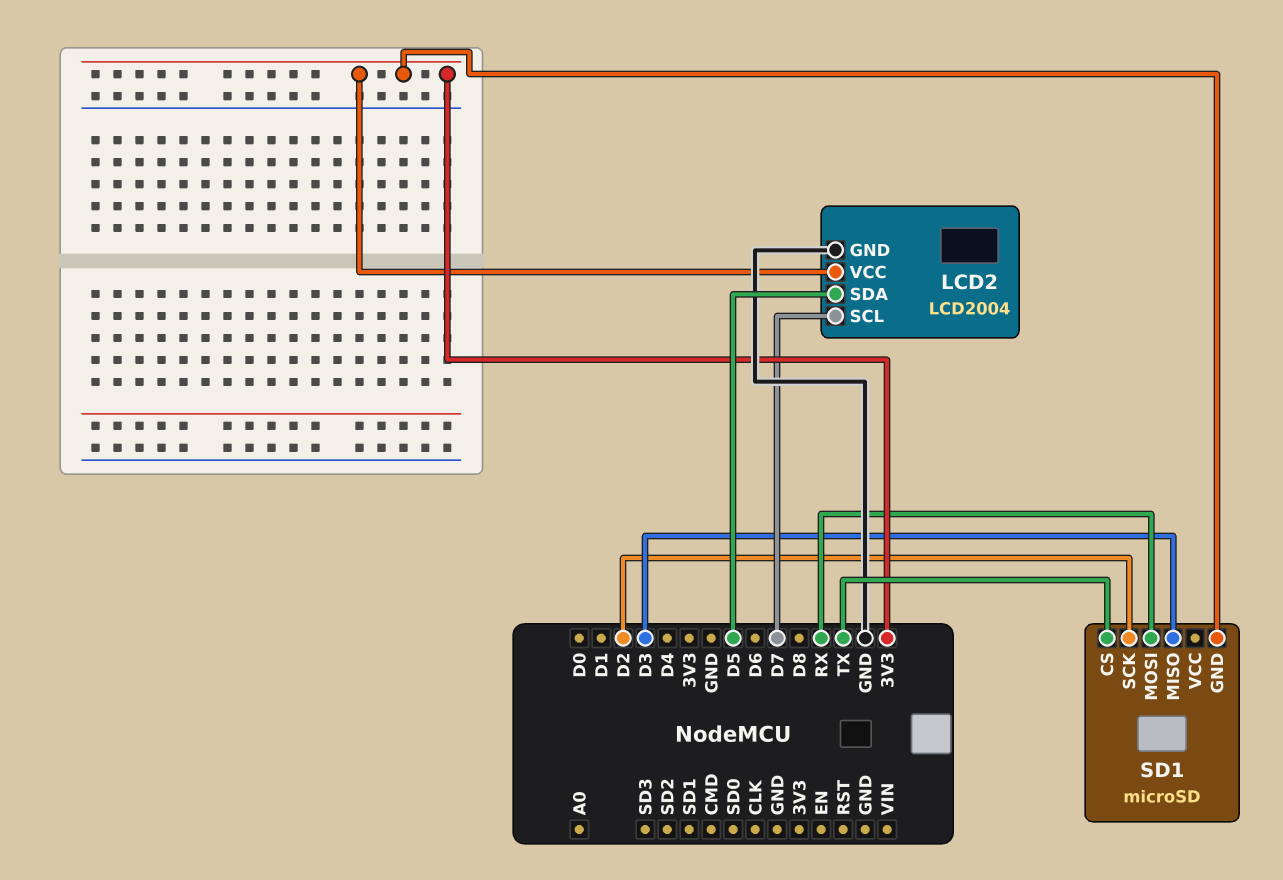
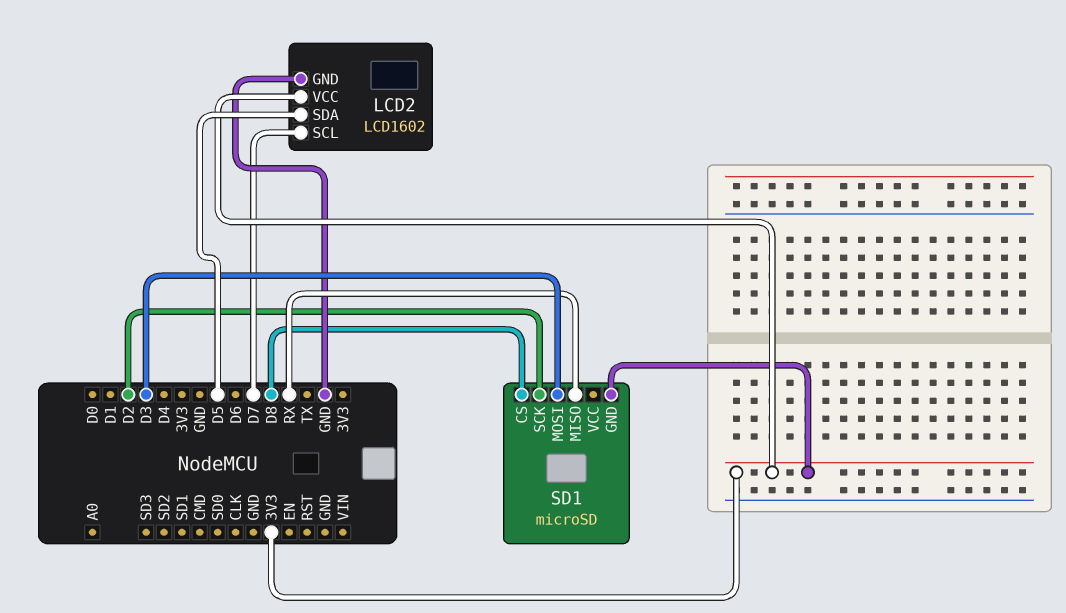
LCD2: LCD2004 -> LCD1602
SD1 pin CS: TX -> D8
SD1 pin MISO: D3 -> RX
SD1 pin MOSI: RX -> D3

